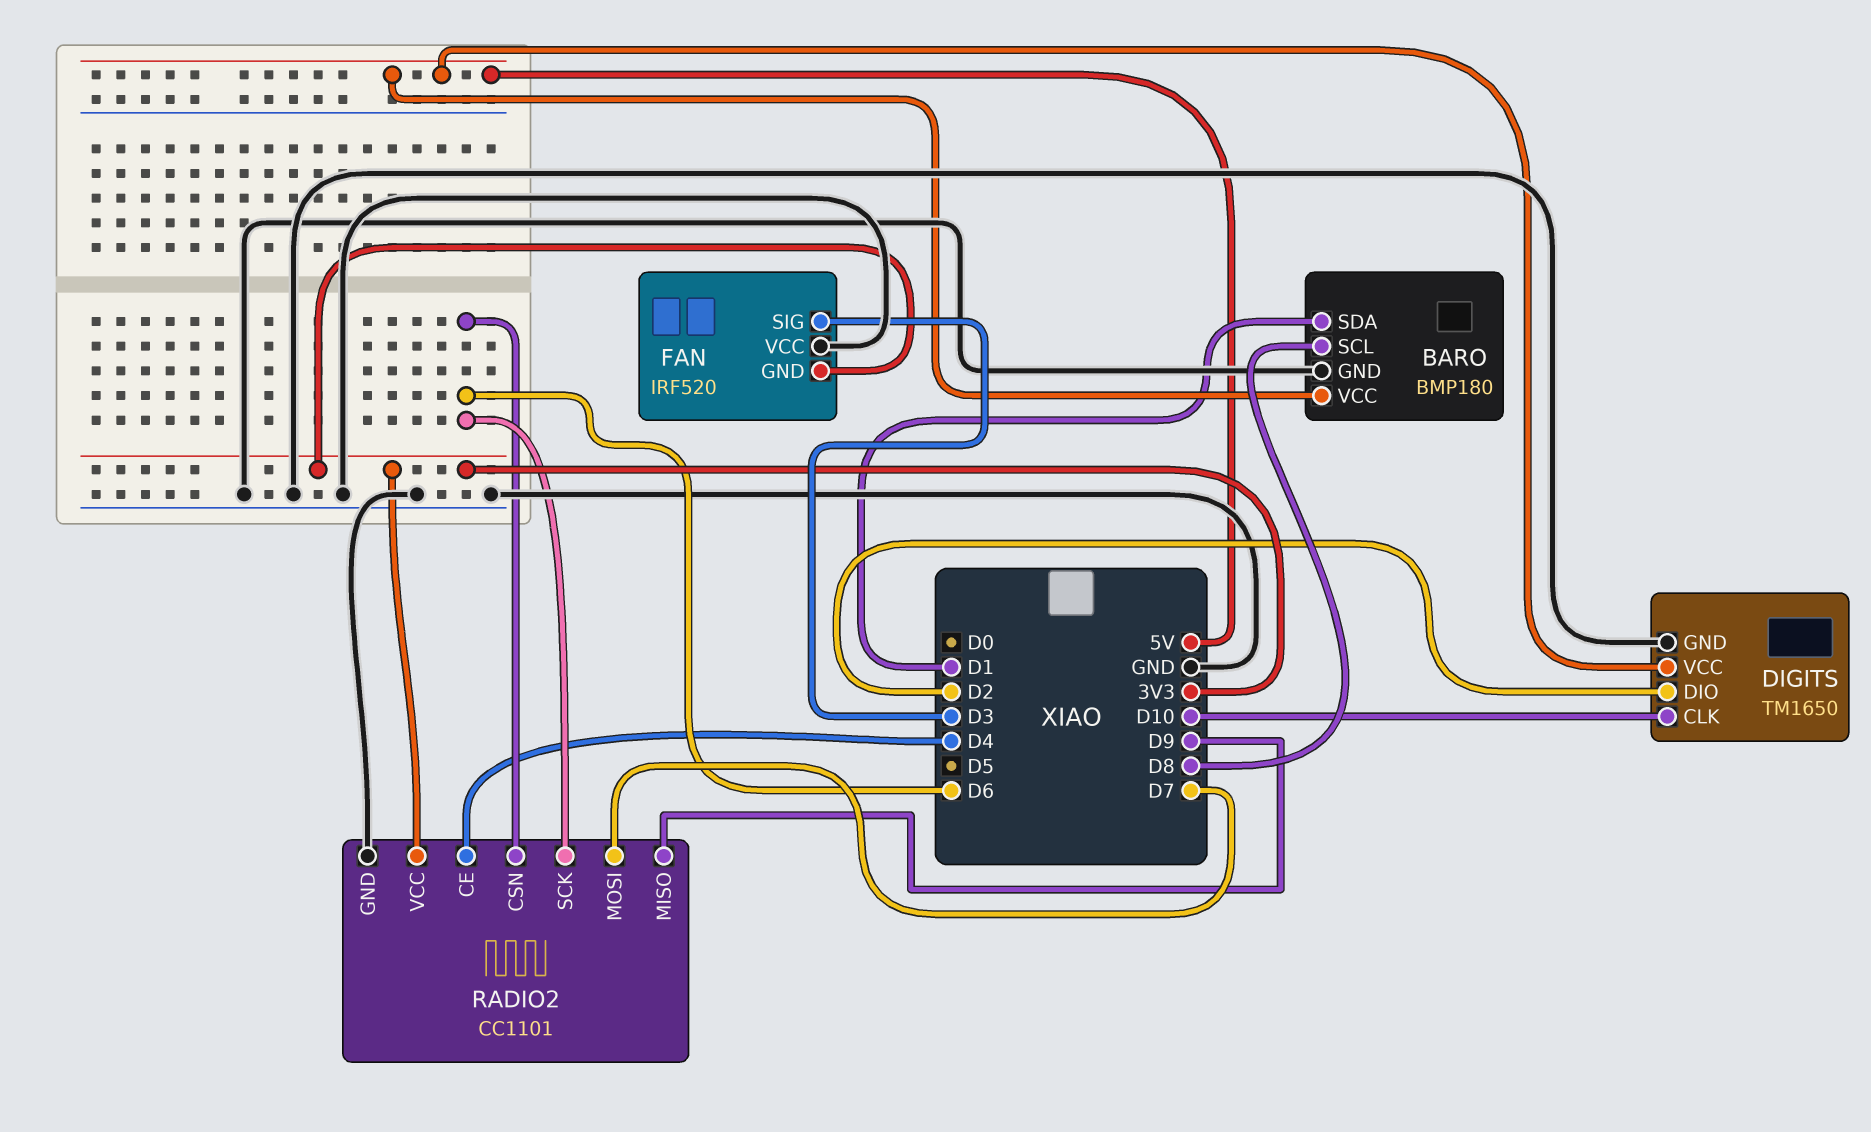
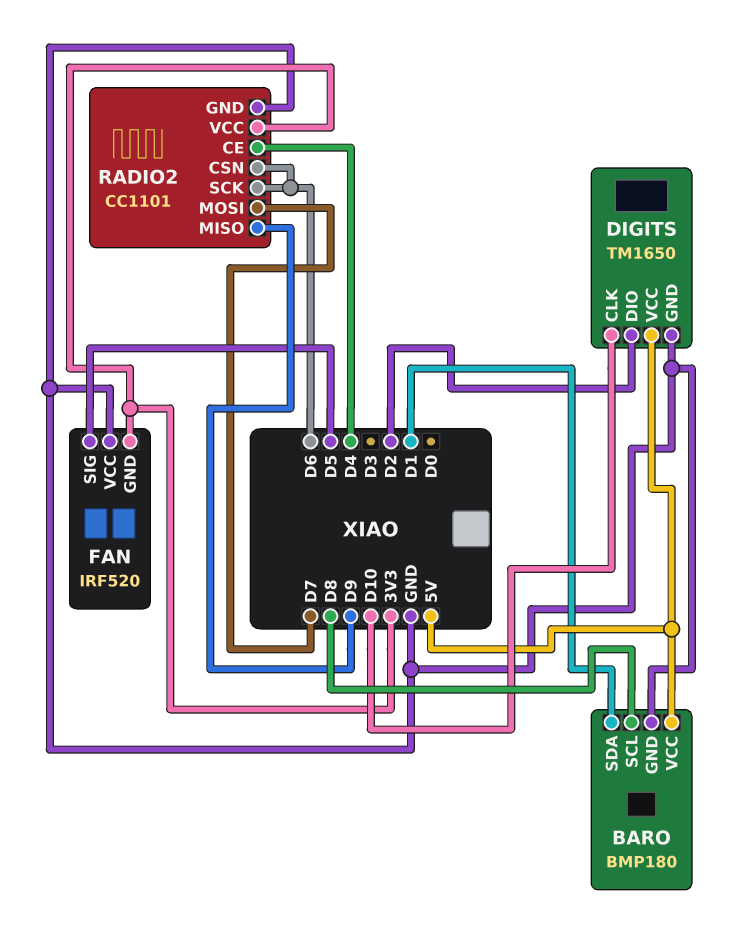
FAN pin SIG: D3 -> D5

